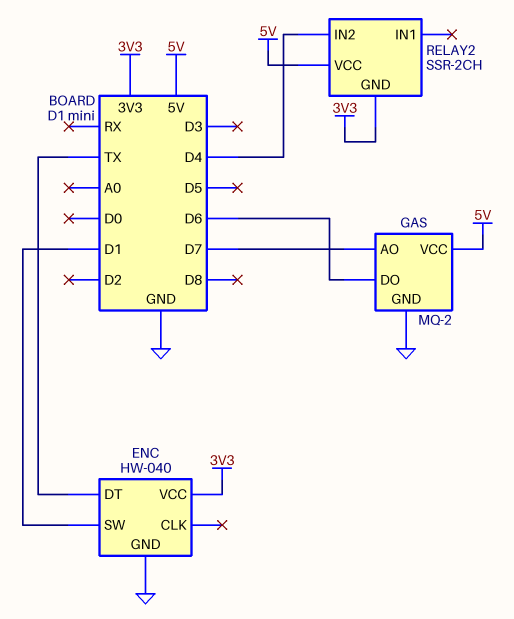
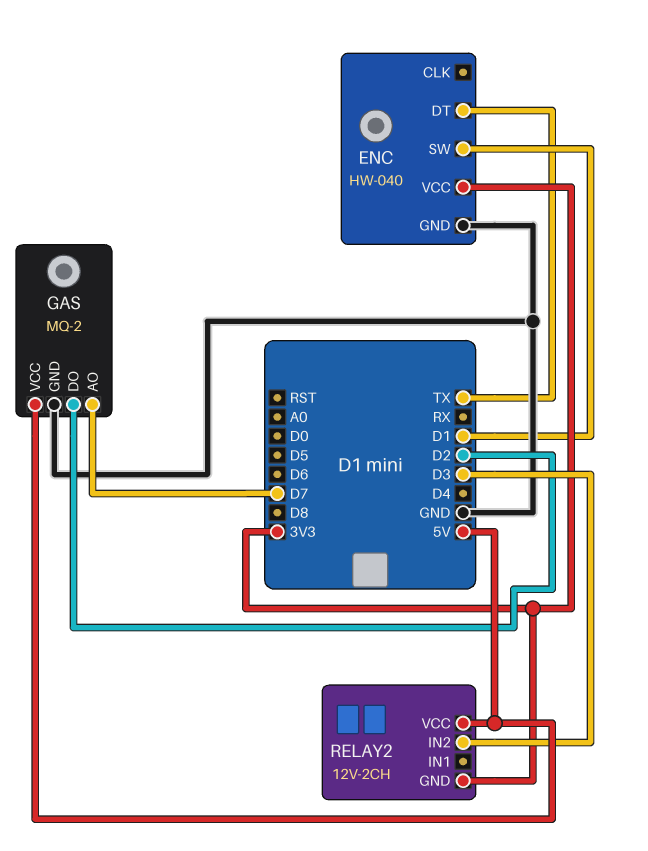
GAS pin DO: D6 -> D2
RELAY2: SSR-2CH -> 12V-2CH
RELAY2 pin IN2: D4 -> D3

